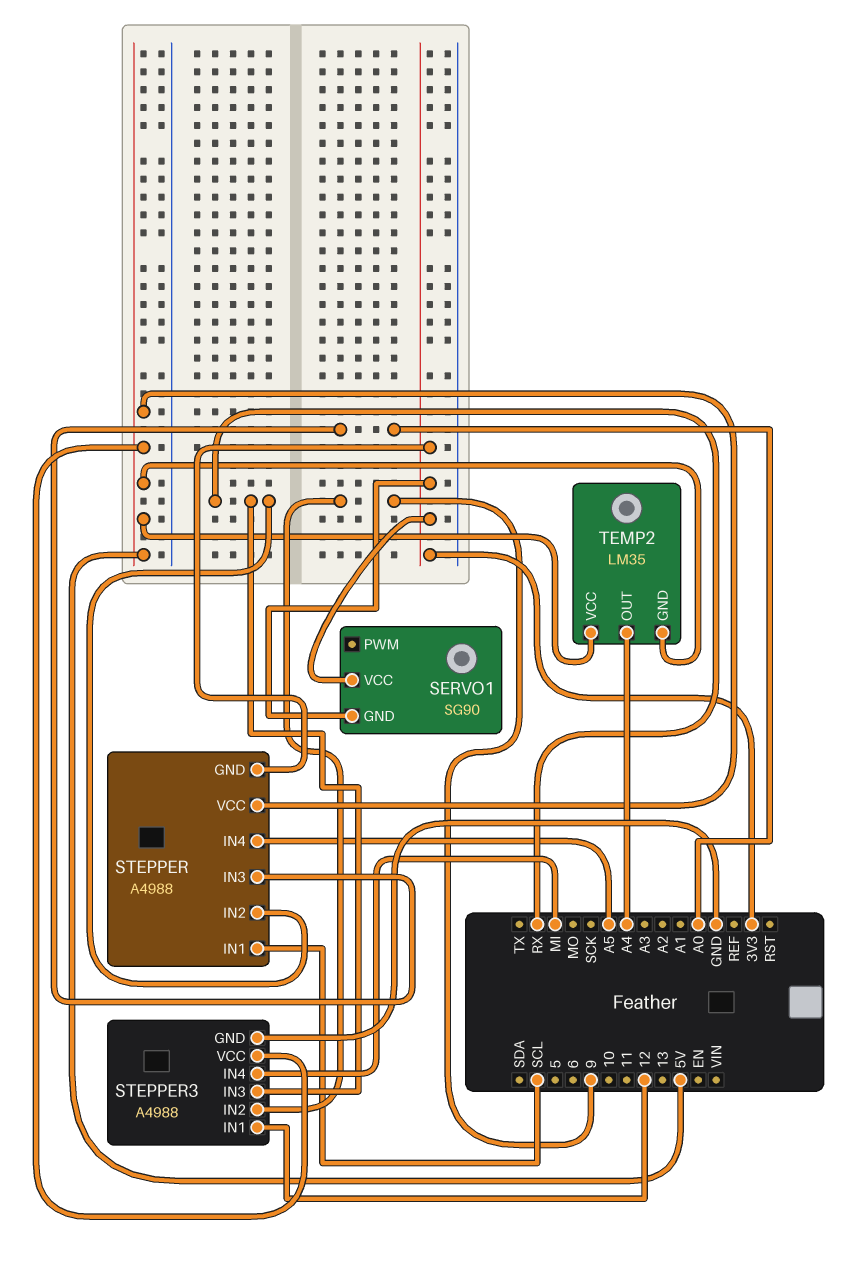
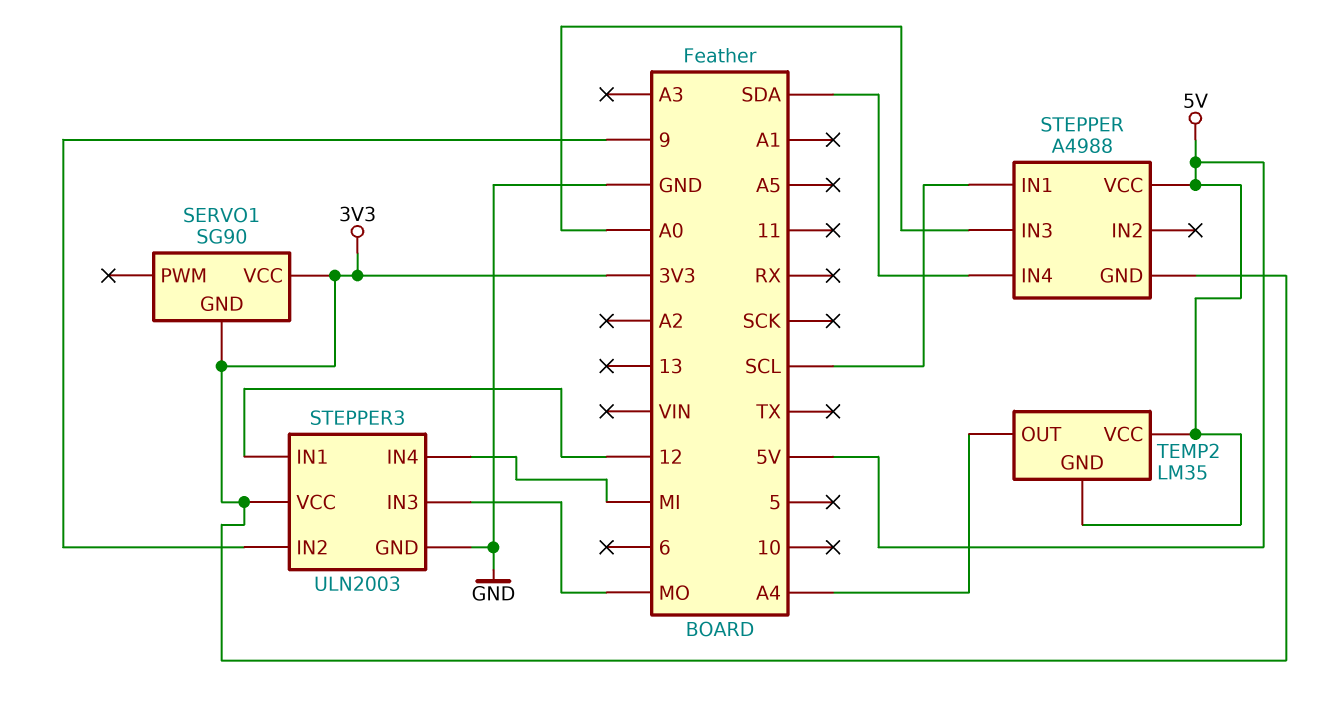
STEPPER pin IN2: RX -> none
STEPPER pin IN4: A5 -> SDA
STEPPER3: A4988 -> ULN2003
STEPPER3 pin IN3: RX -> MO
STEPPER3 pin VCC: 5V -> 3V3

